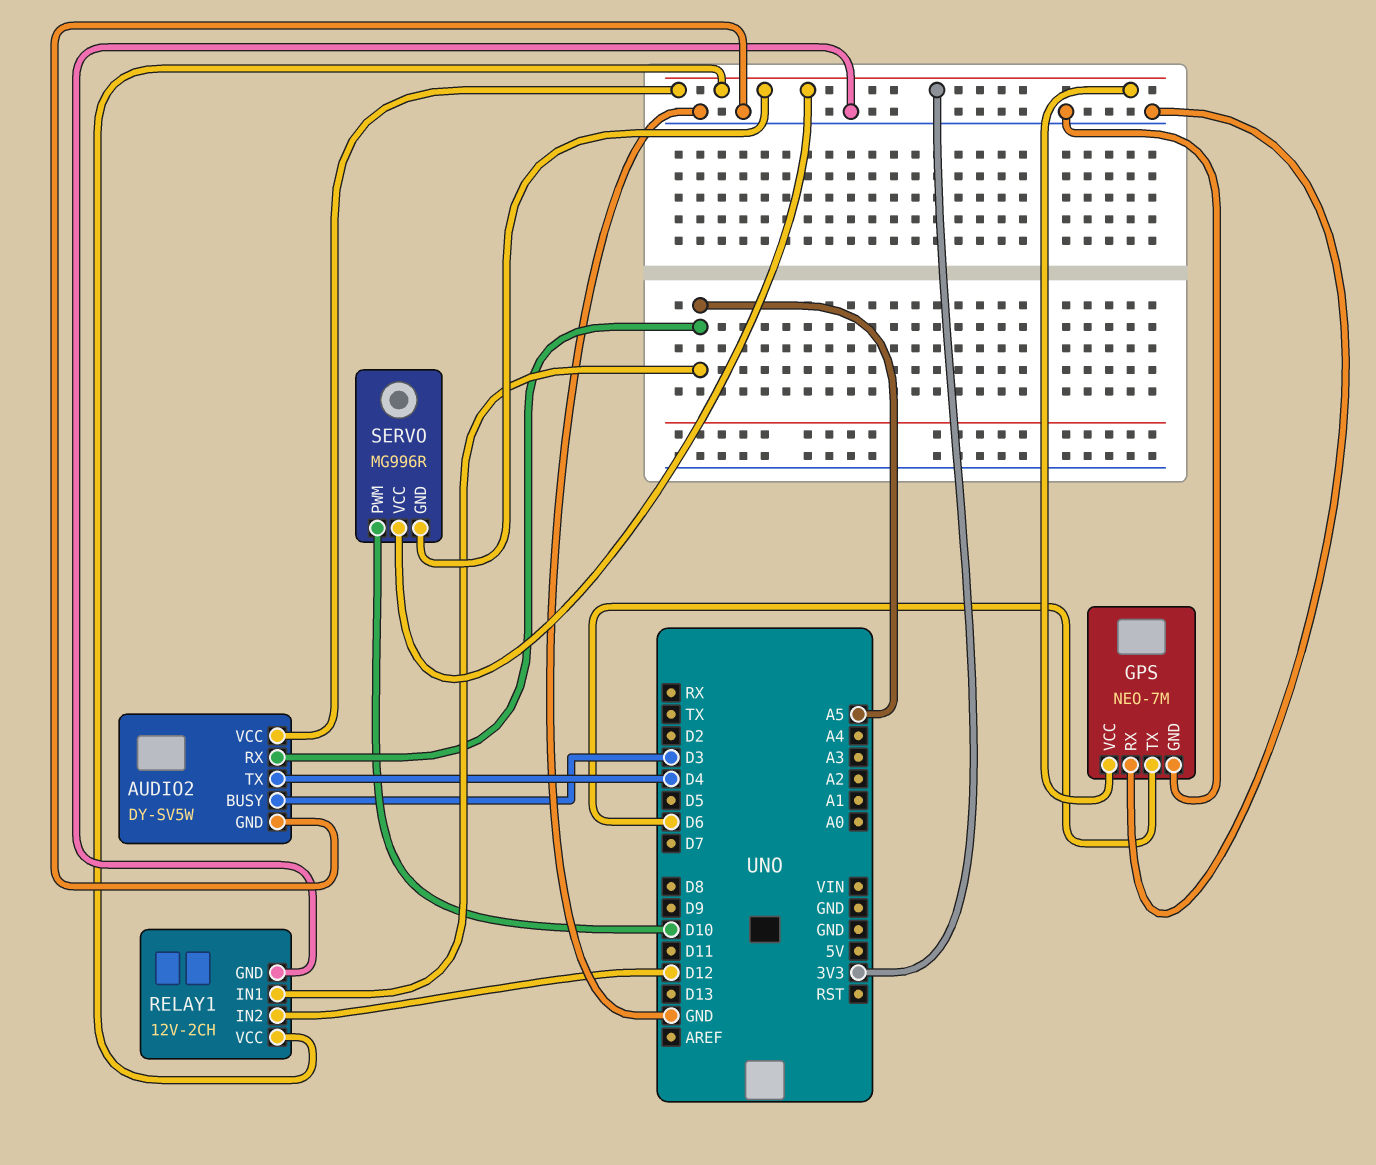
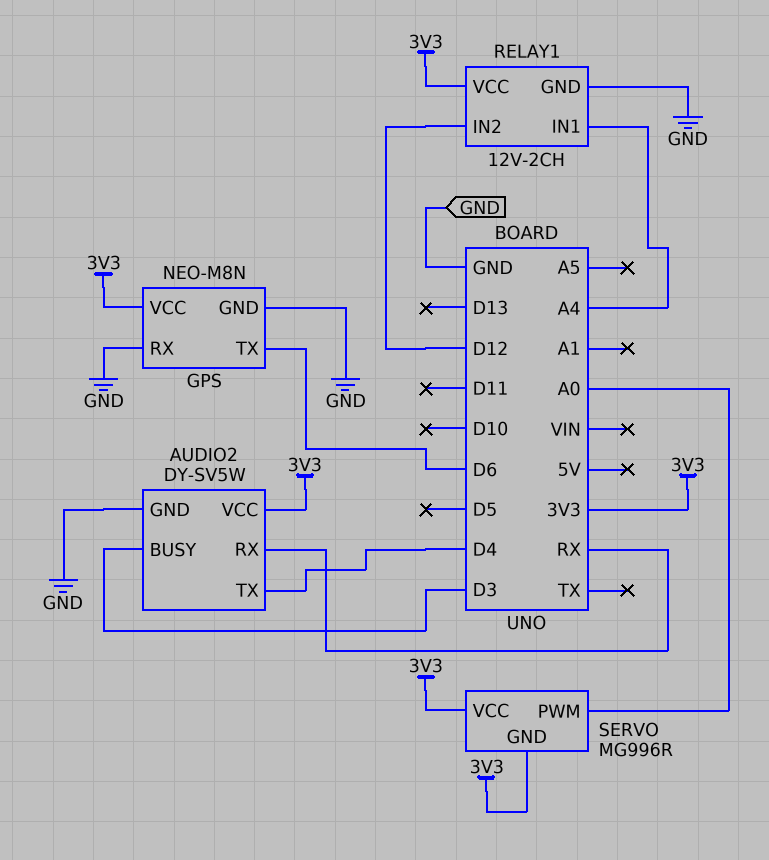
AUDIO2 pin RX: A5 -> RX
GPS: NEO-7M -> NEO-M8N
RELAY1 pin IN1: A5 -> A4
SERVO pin PWM: D10 -> A0

